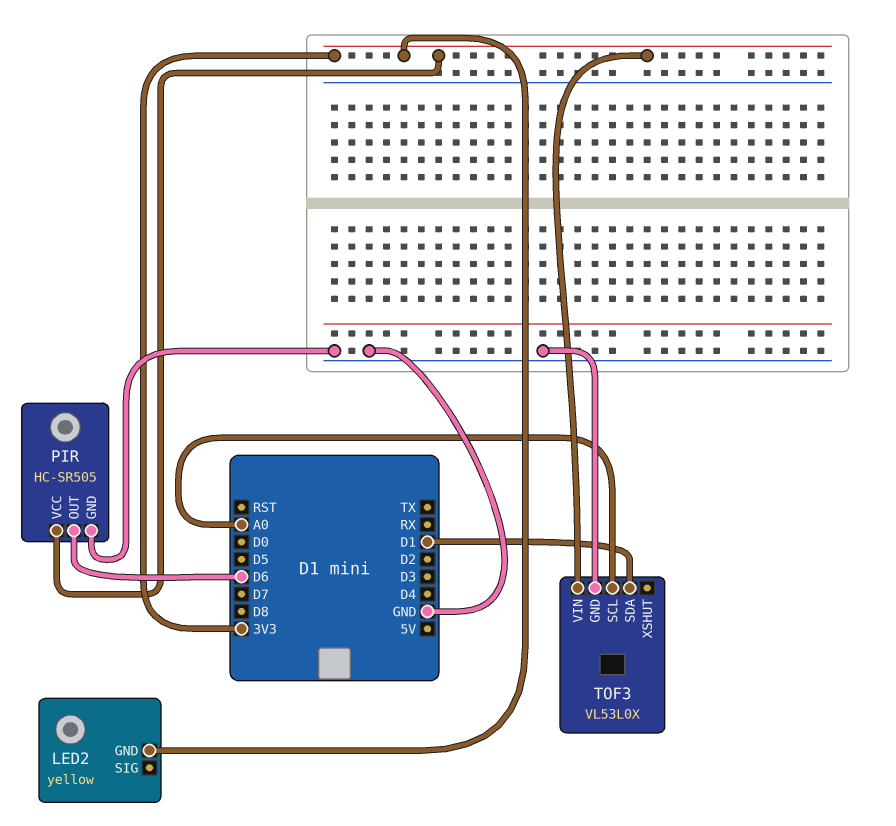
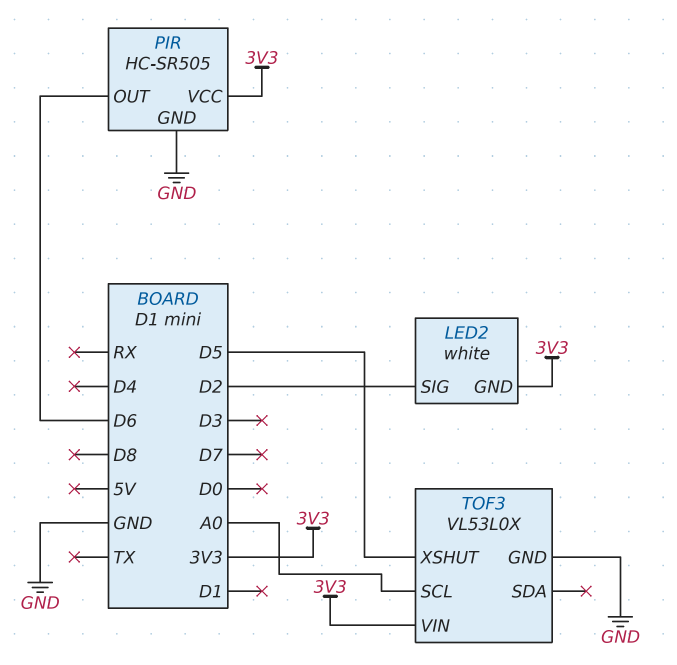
LED2: yellow -> white
LED2 pin SIG: none -> D2
TOF3 pin SDA: D1 -> none
TOF3 pin XSHUT: none -> D5

